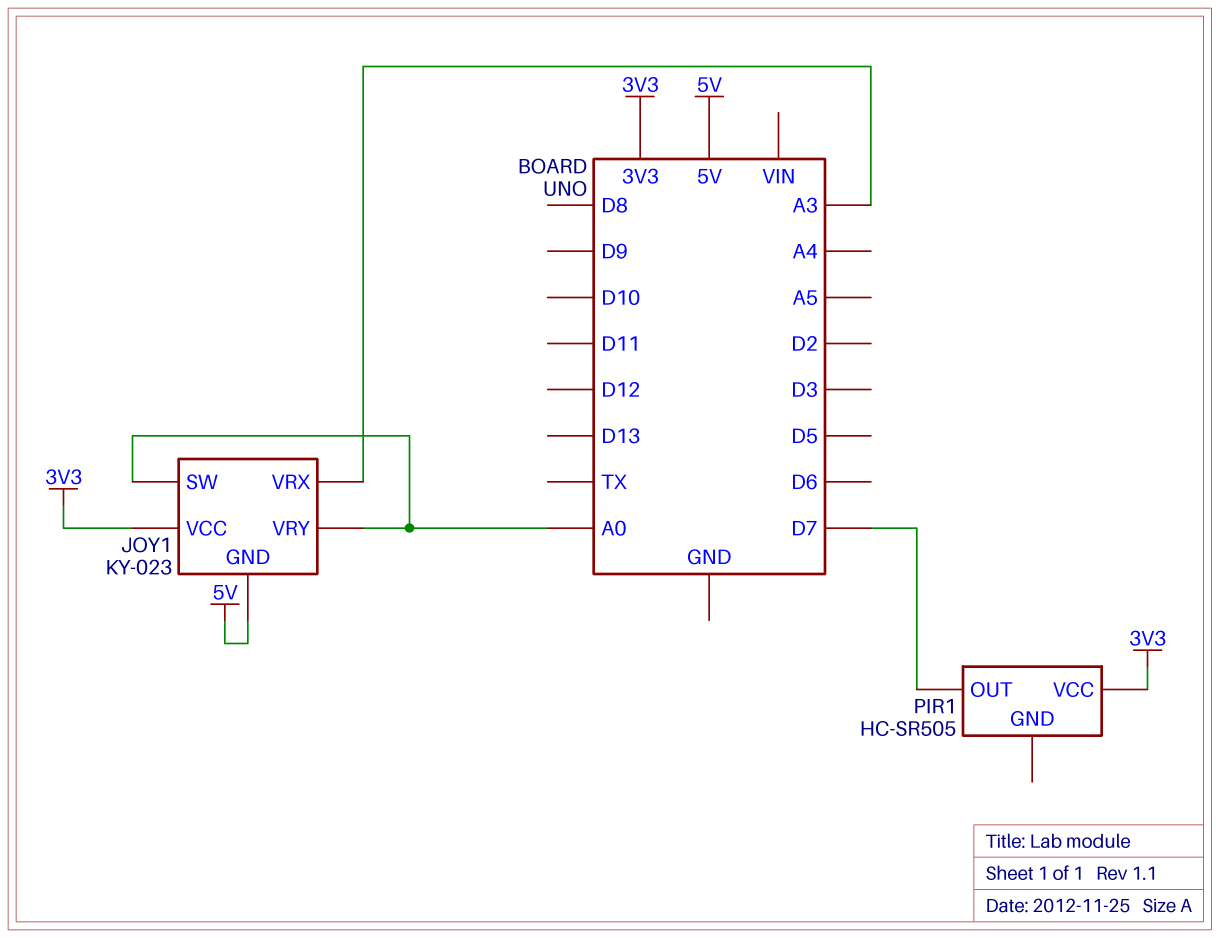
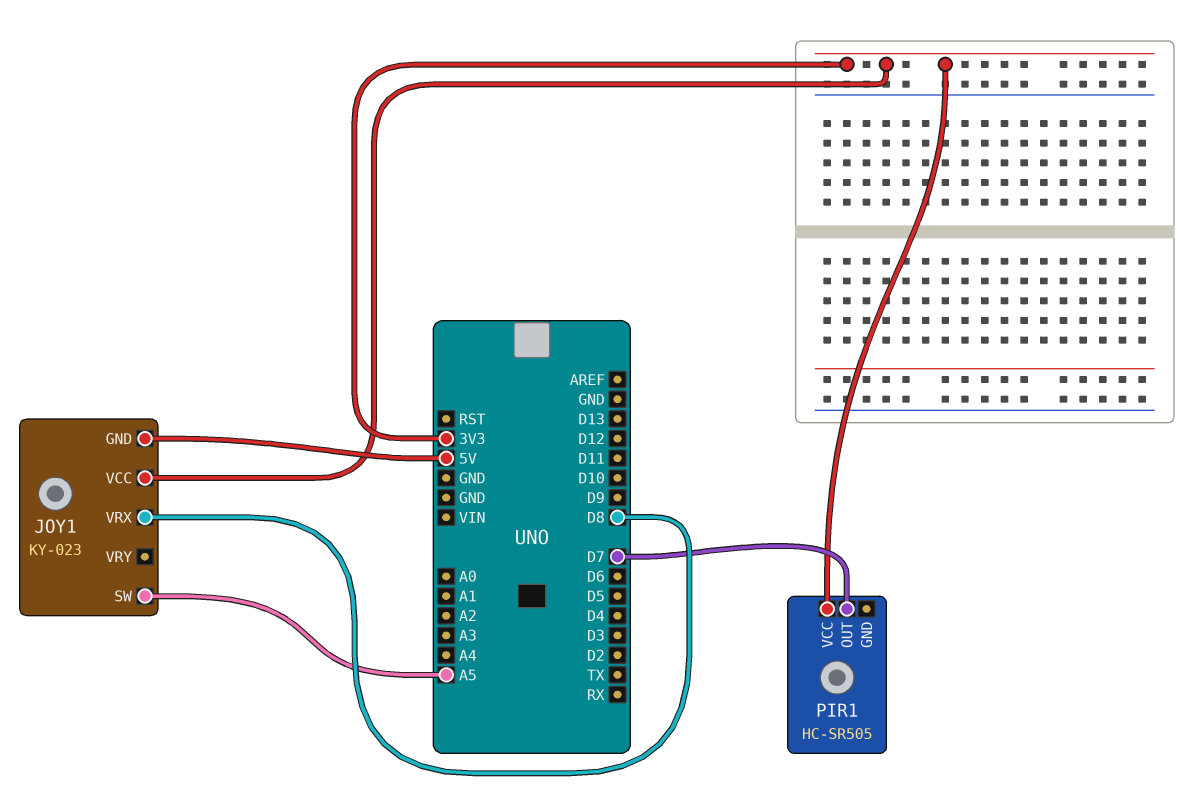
JOY1 pin SW: A0 -> A5
JOY1 pin VRX: A3 -> D8
JOY1 pin VRY: A0 -> none

